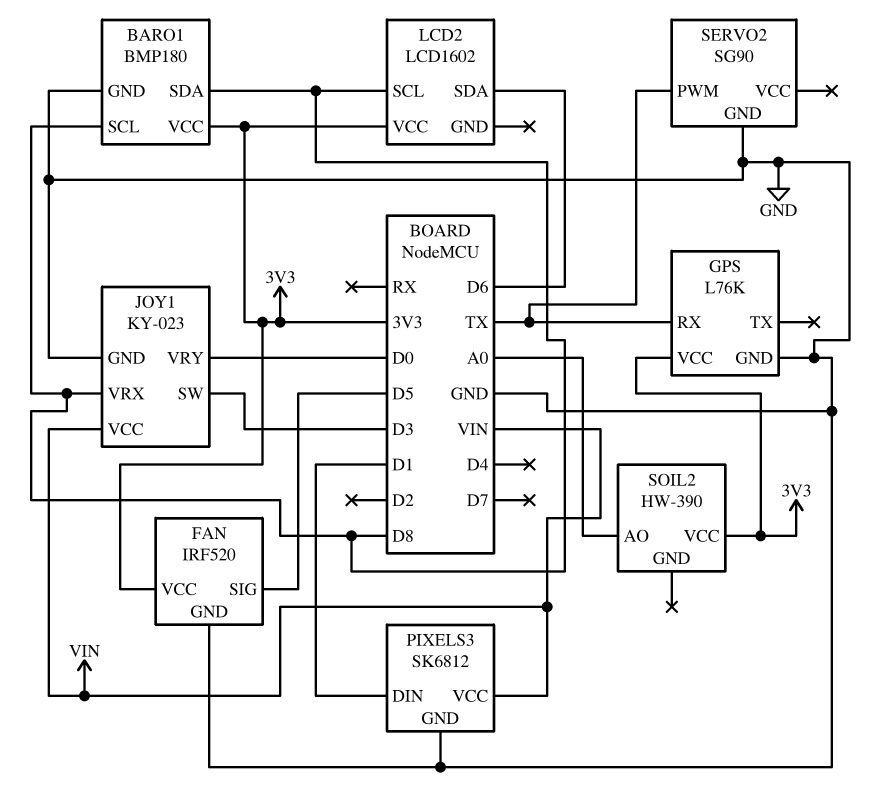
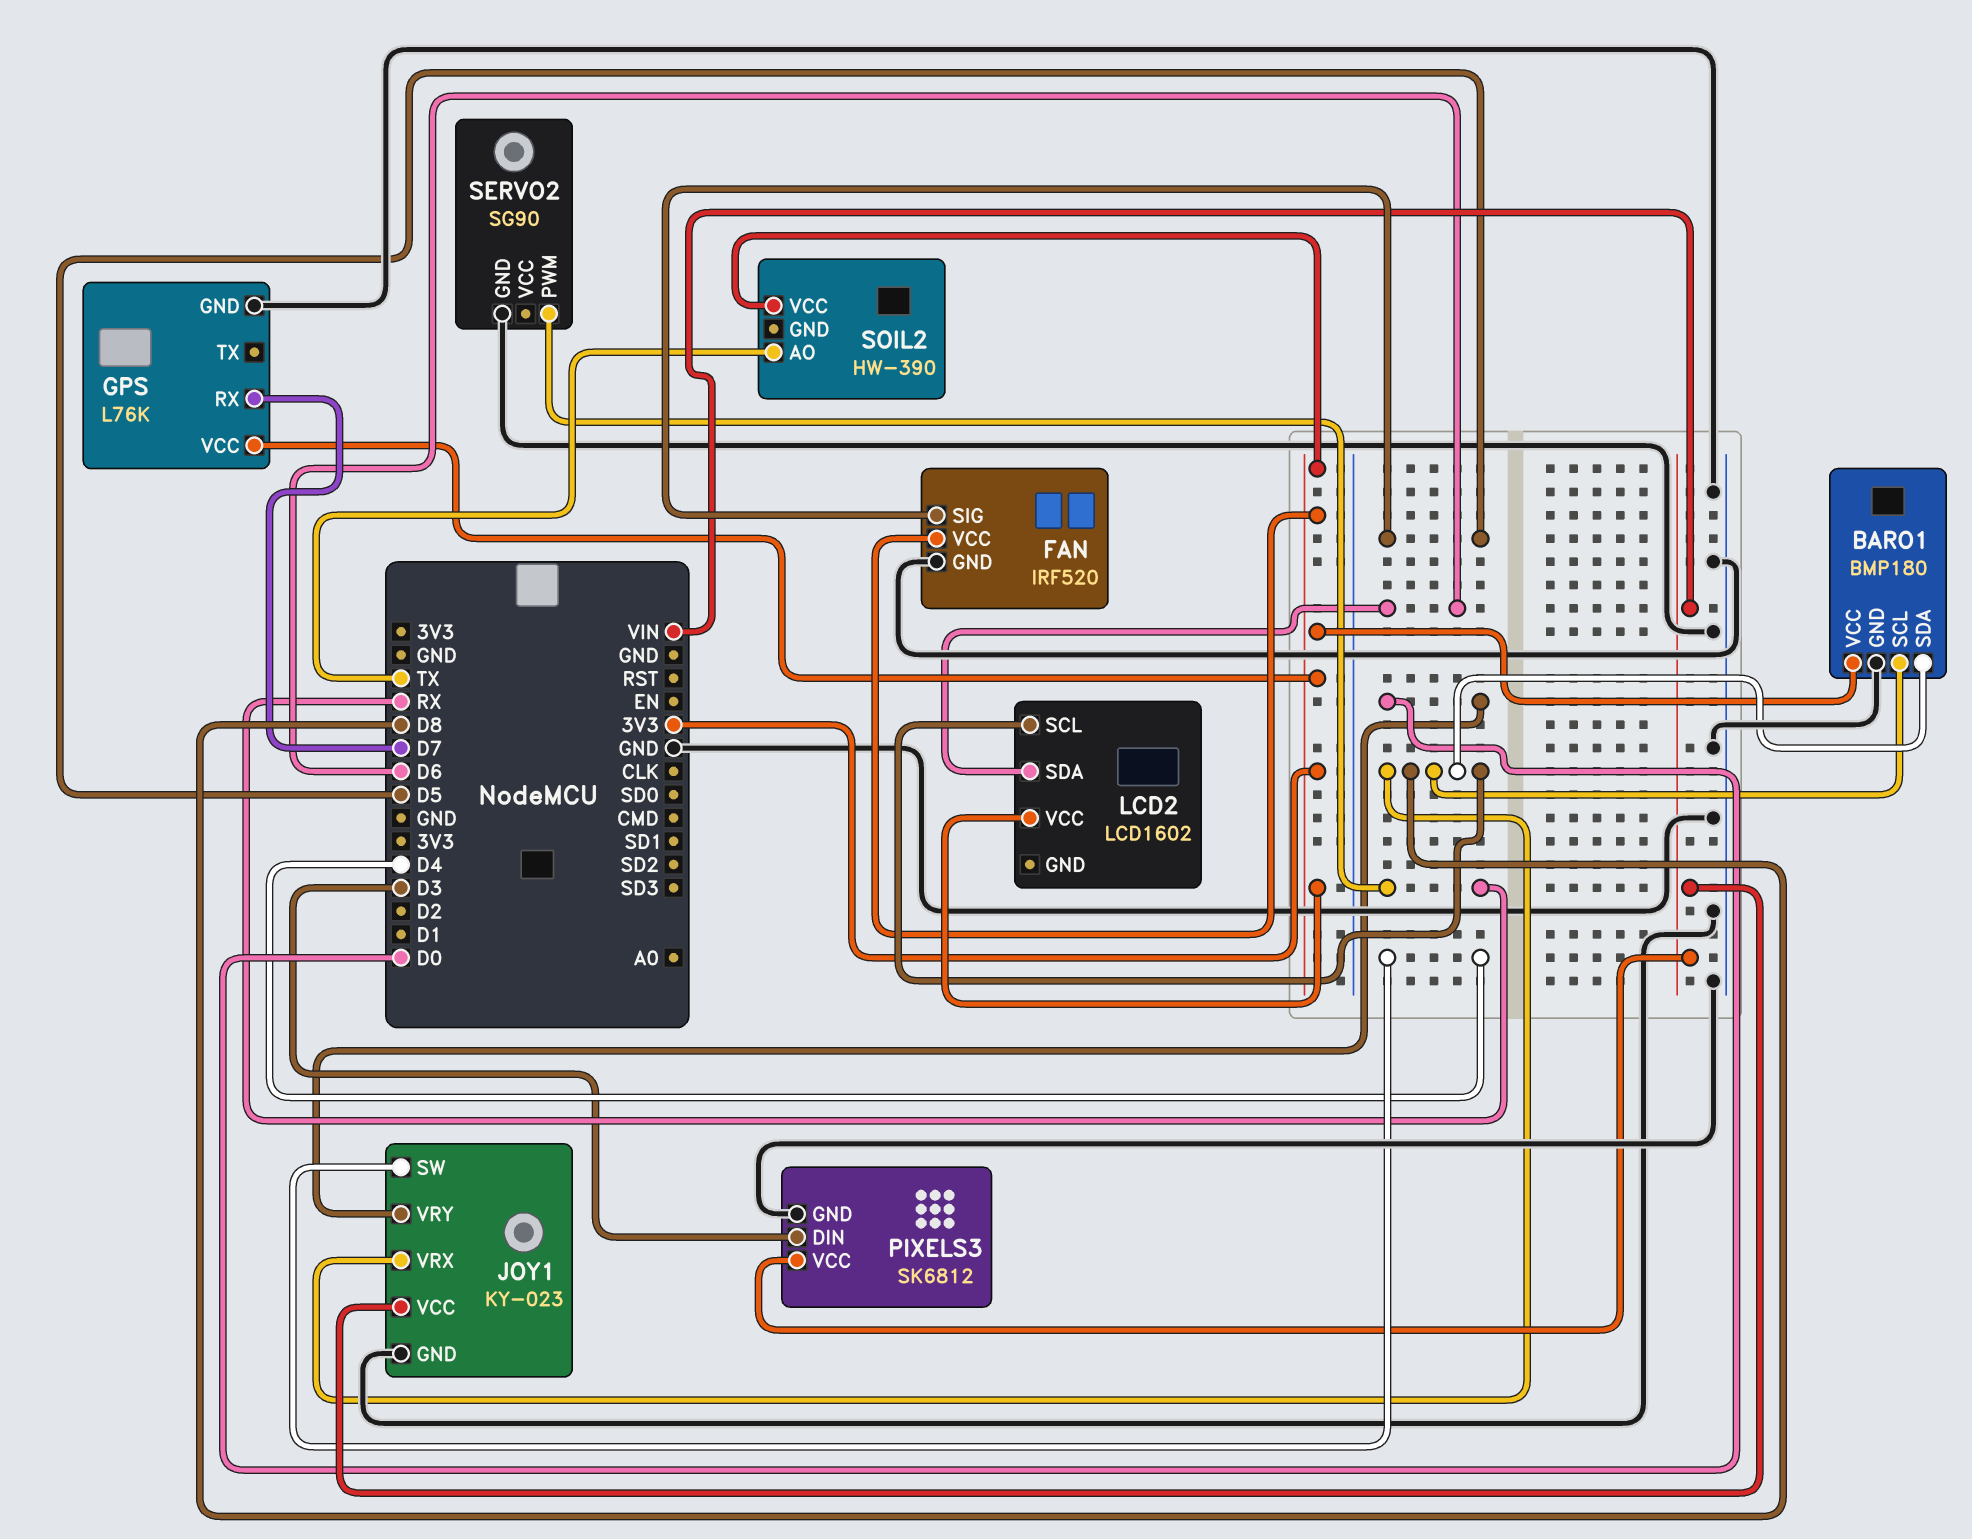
GPS pin RX: TX -> D7
JOY1 pin SW: D3 -> D4
PIXELS3 pin DIN: D1 -> D3
SERVO2 pin PWM: TX -> RX
SOIL2 pin AO: A0 -> TX

